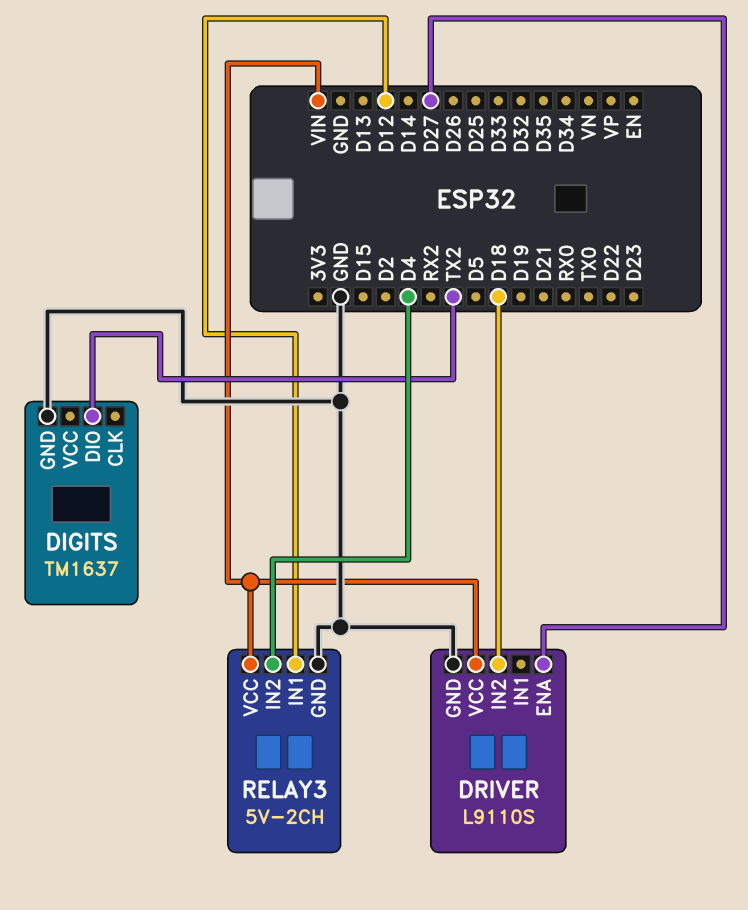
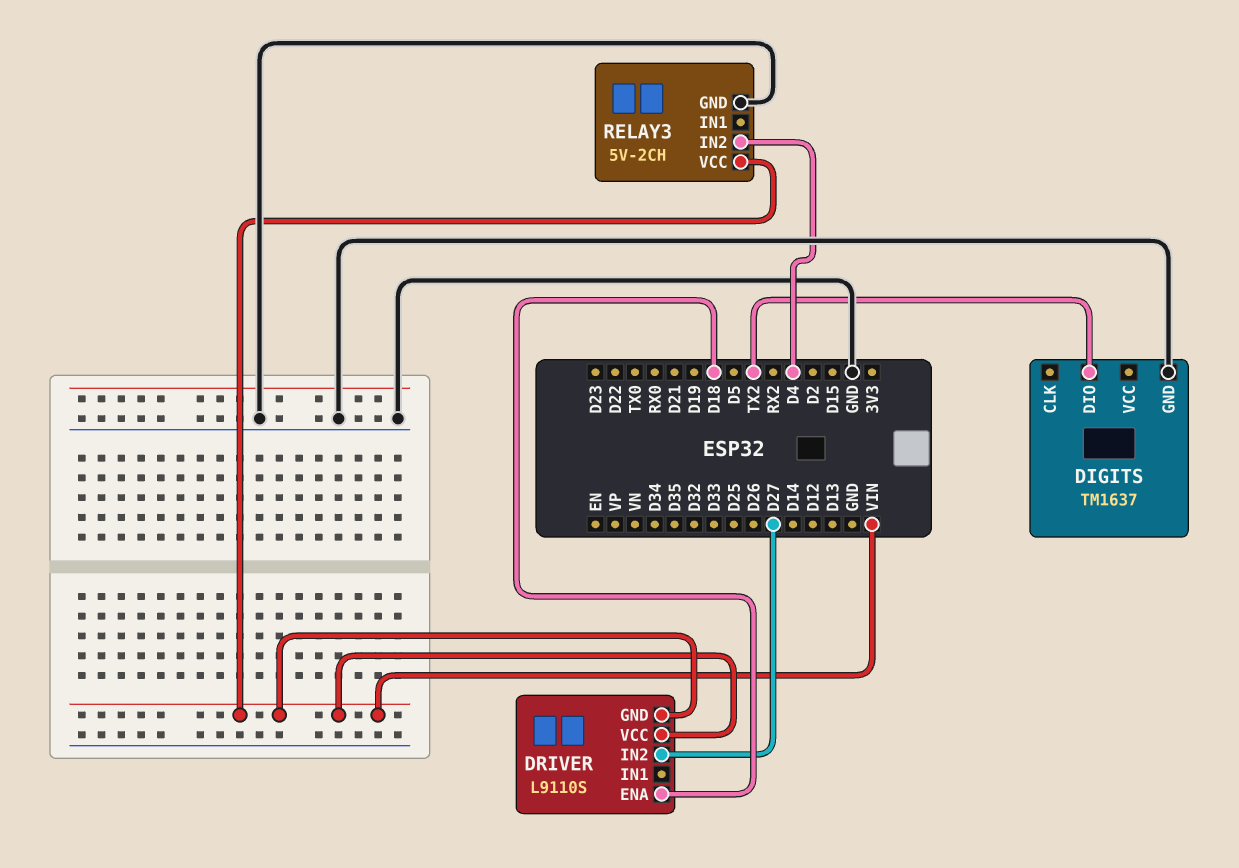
DRIVER pin ENA: D27 -> D18
DRIVER pin GND: GND -> VIN
DRIVER pin IN2: D18 -> D27
RELAY3 pin IN1: D12 -> none

